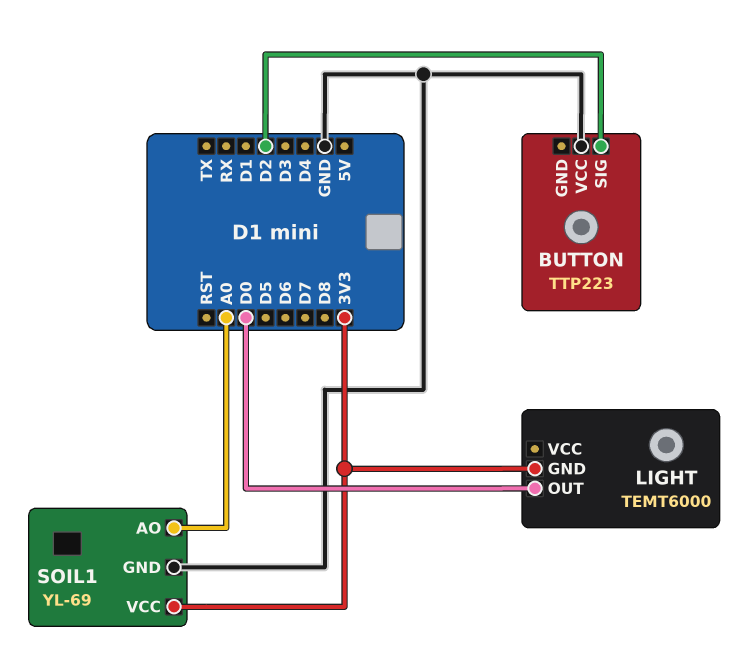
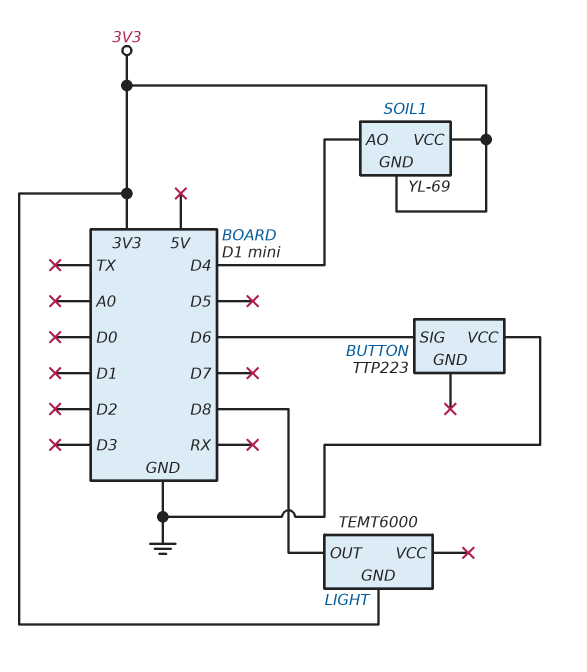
BUTTON pin SIG: D2 -> D6
LIGHT pin OUT: D0 -> D8
SOIL1 pin AO: A0 -> D4
SOIL1 pin GND: GND -> 3V3

